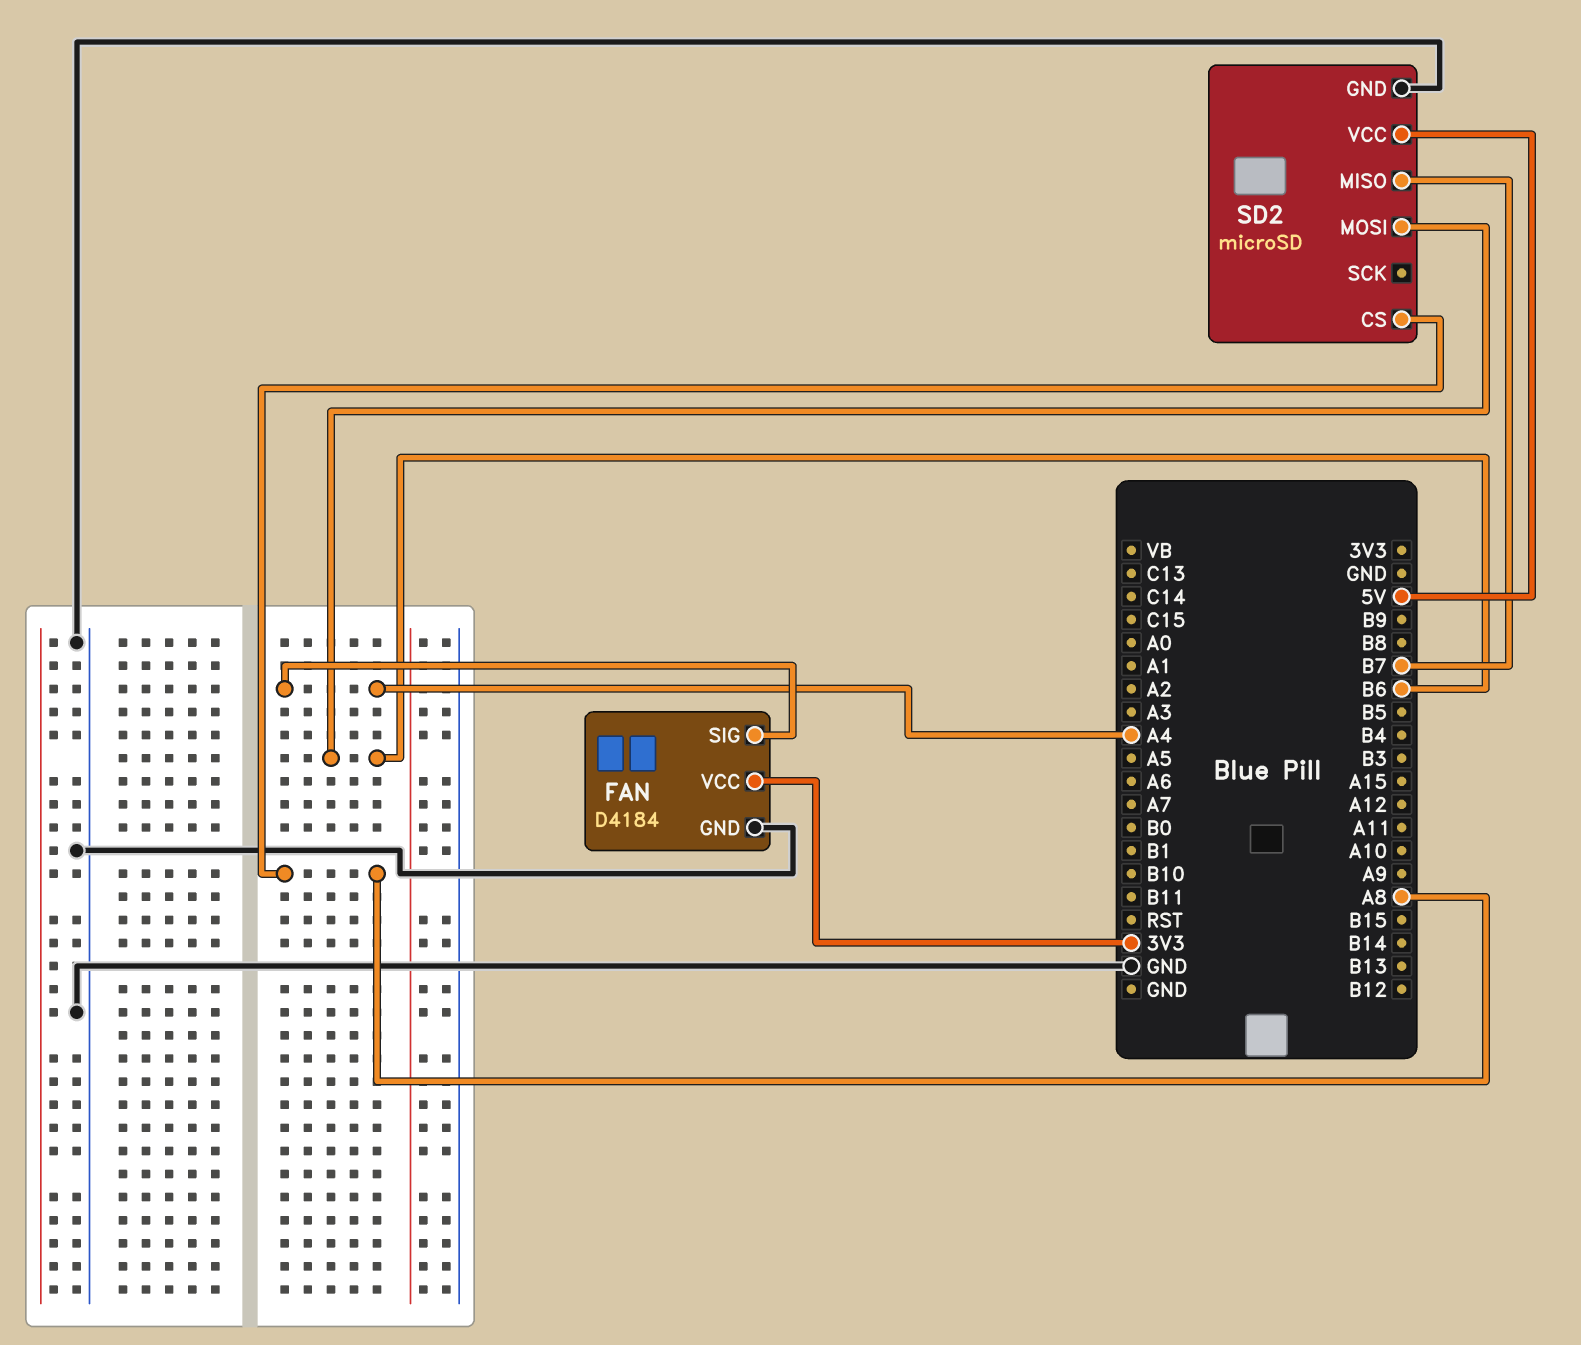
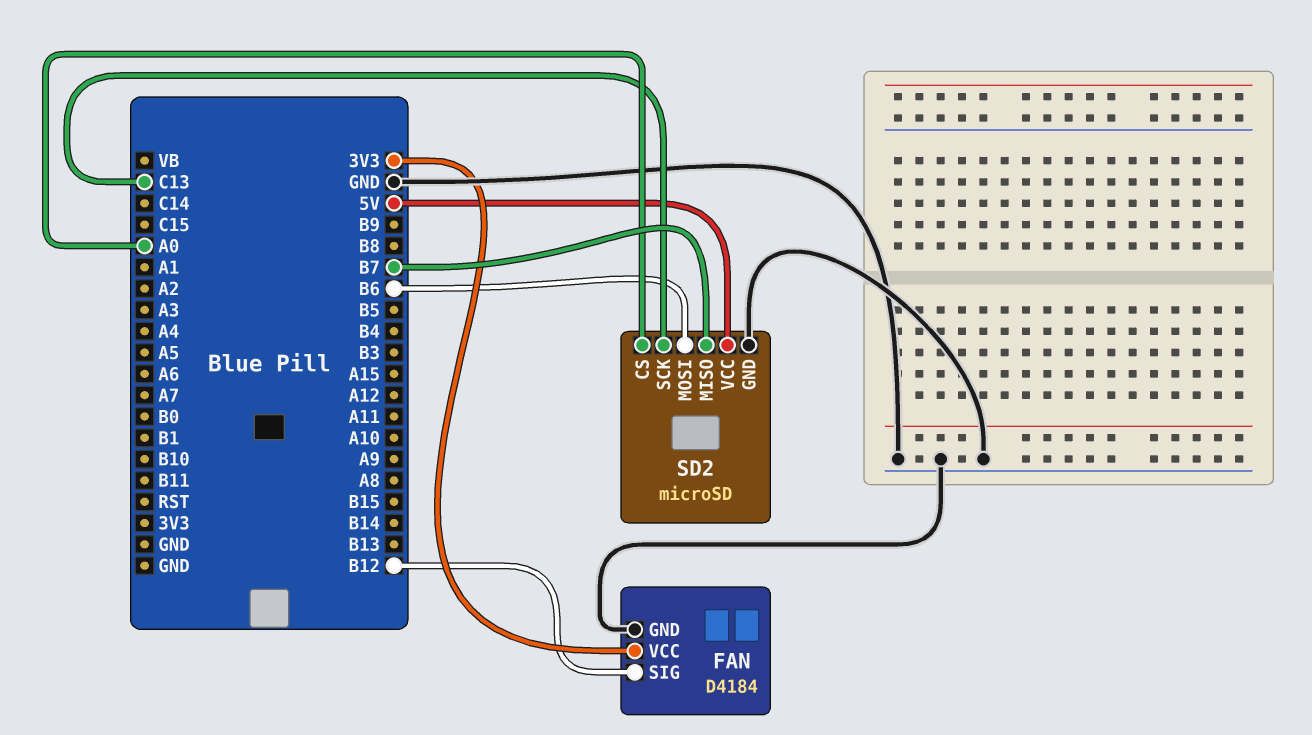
FAN pin SIG: A4 -> B12
SD2 pin CS: A8 -> A0
SD2 pin SCK: none -> C13

